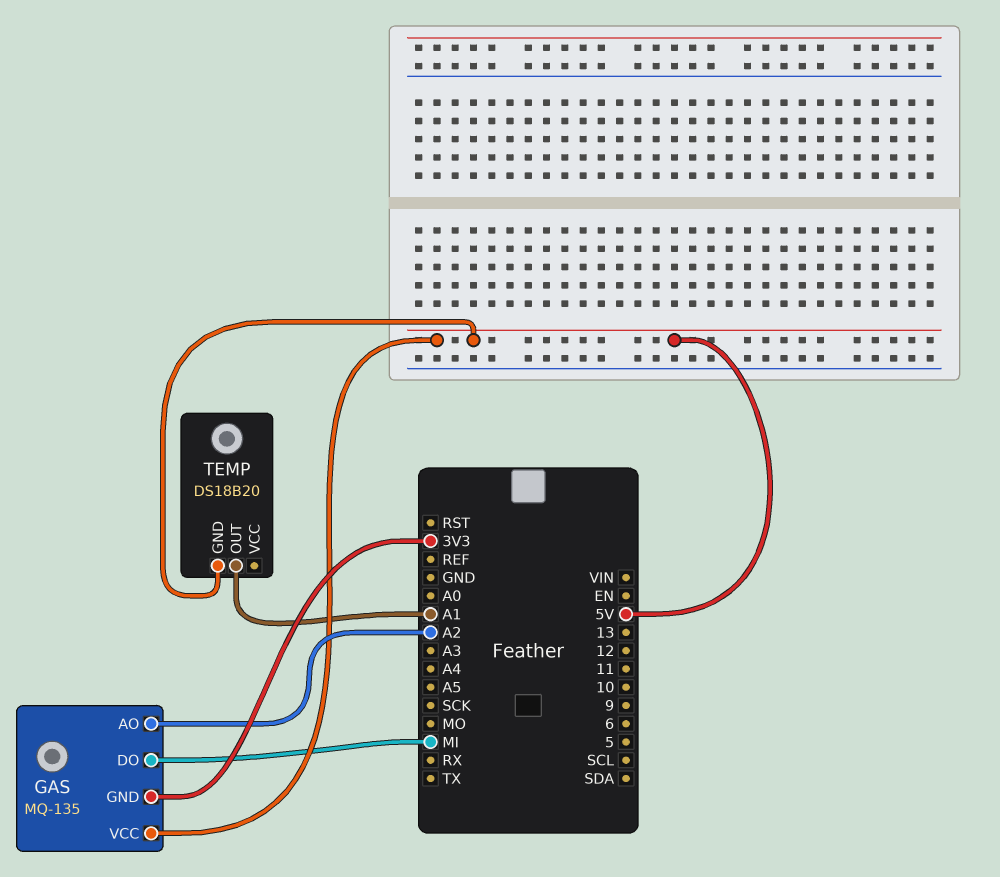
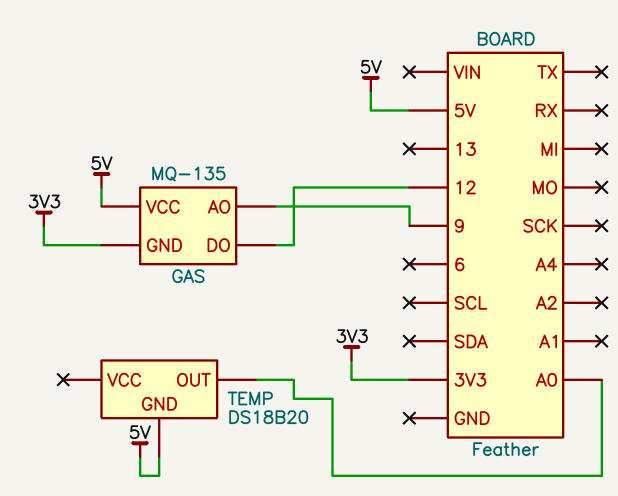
GAS pin AO: A2 -> 9
GAS pin DO: MI -> 12
TEMP pin OUT: A1 -> A0

